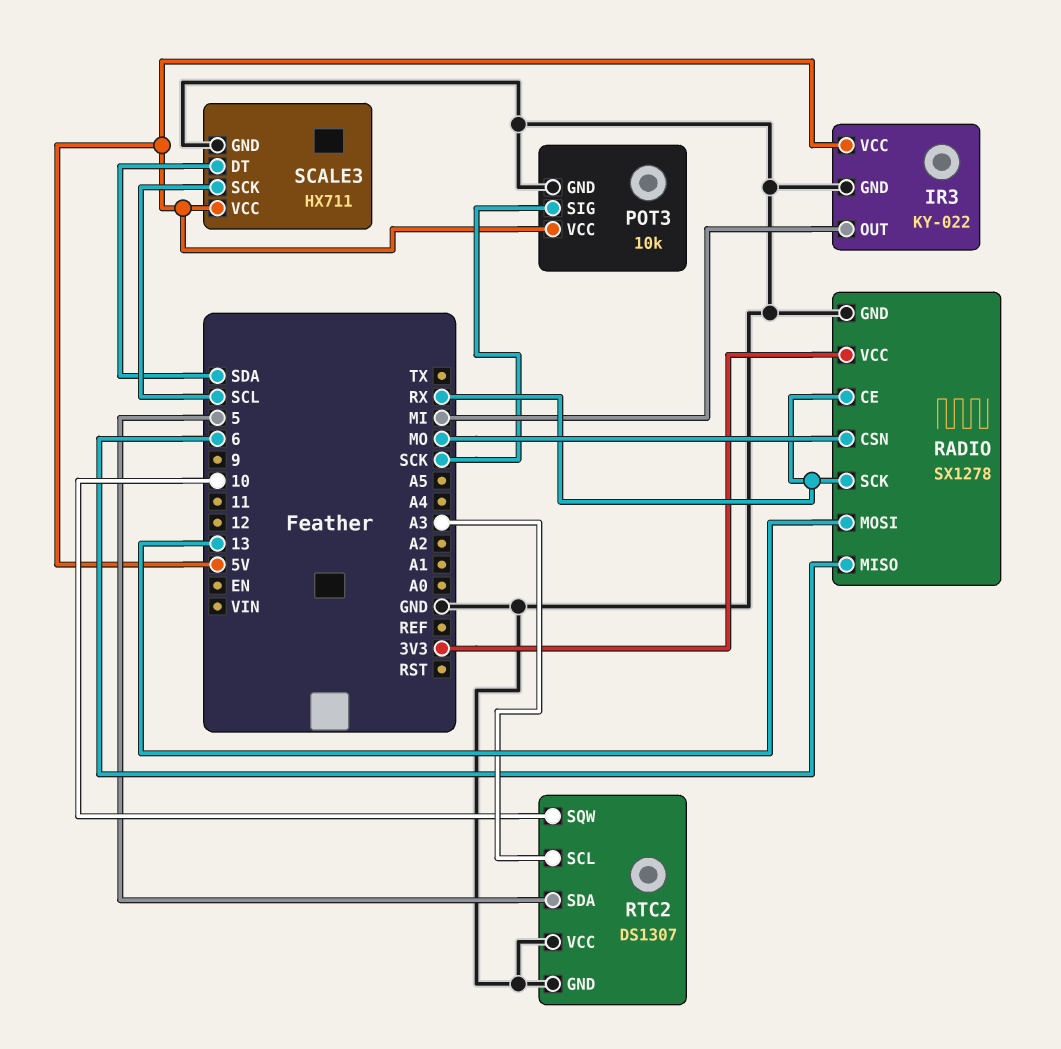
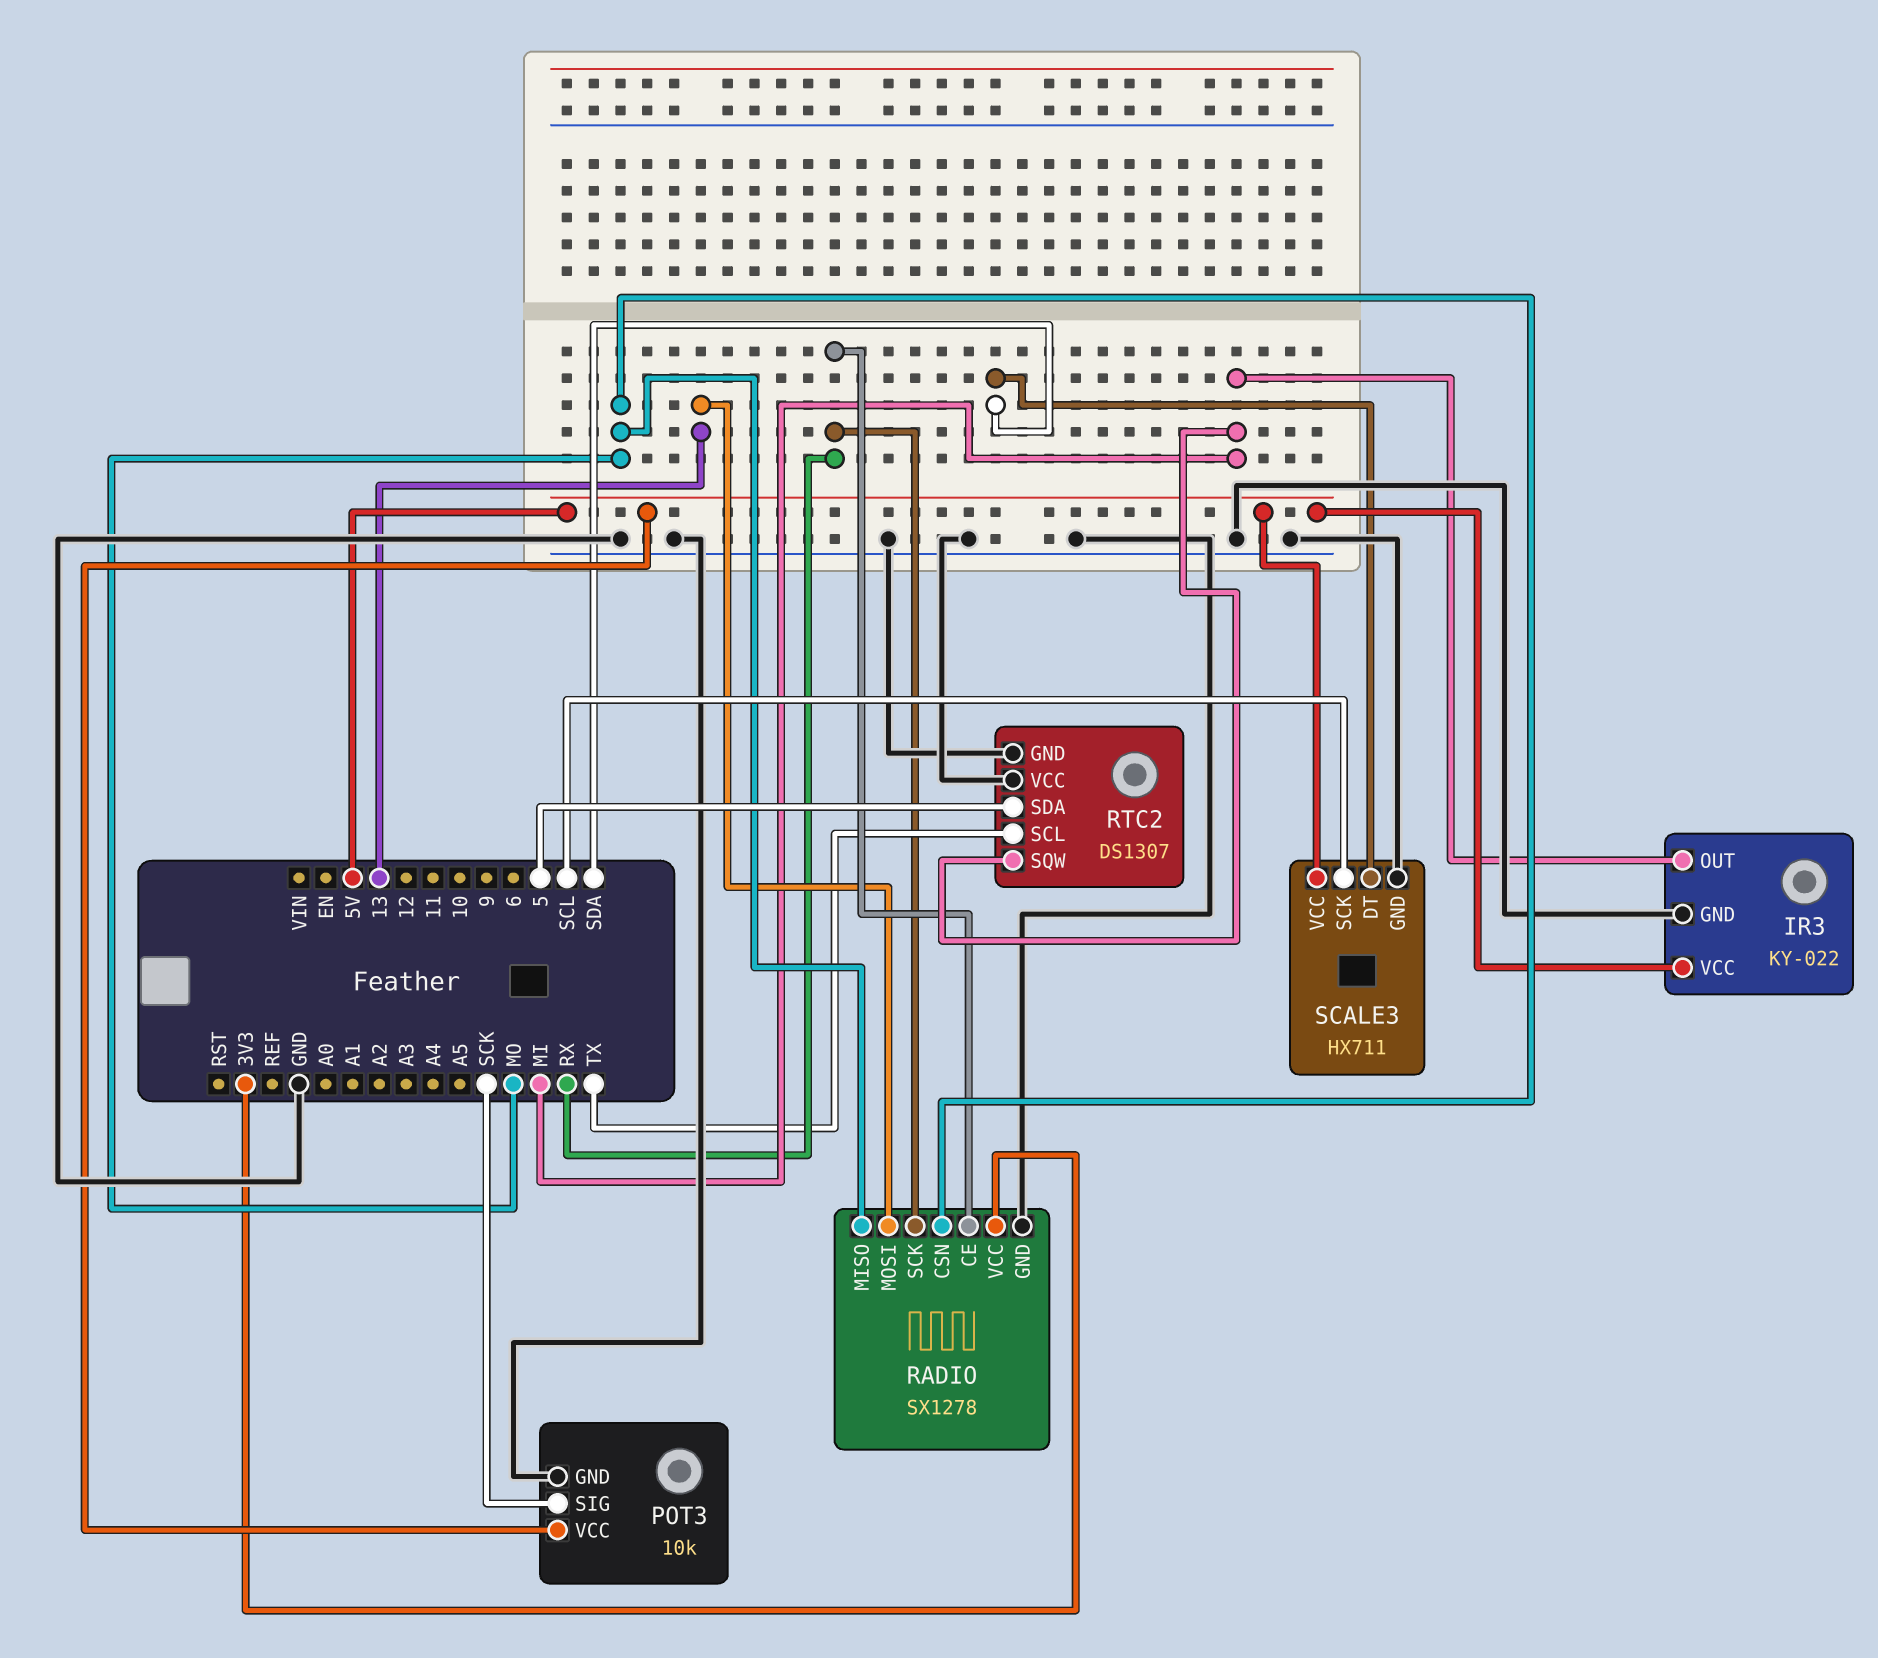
RADIO pin MISO: 6 -> MO
RTC2 pin SCL: A3 -> TX
RTC2 pin SQW: 10 -> MI

